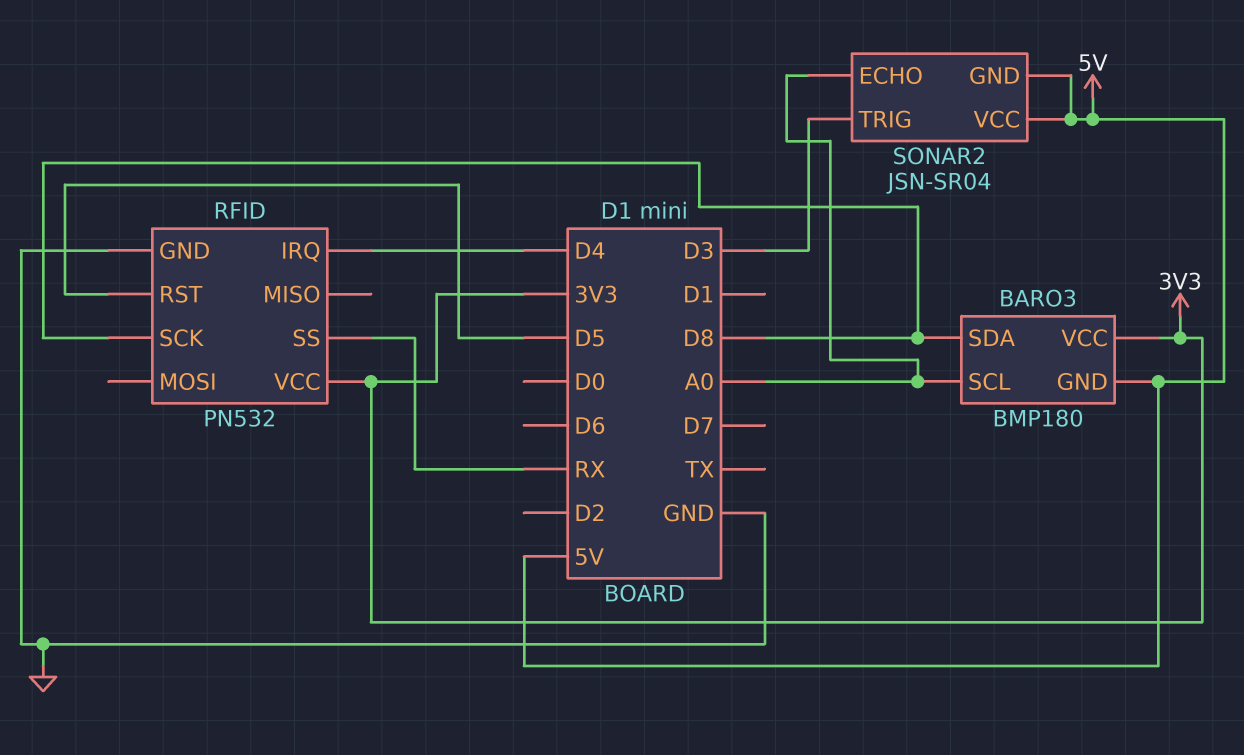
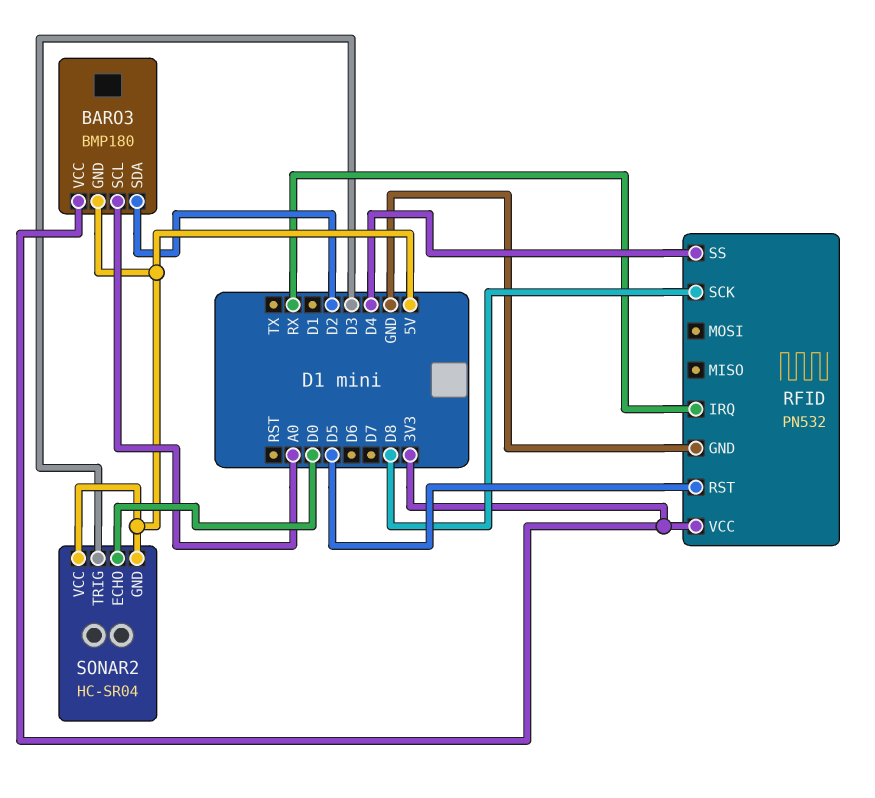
BARO3 pin SDA: D8 -> D2
RFID pin IRQ: D4 -> RX
RFID pin SS: RX -> D4
SONAR2: JSN-SR04 -> HC-SR04
SONAR2 pin ECHO: A0 -> D0

